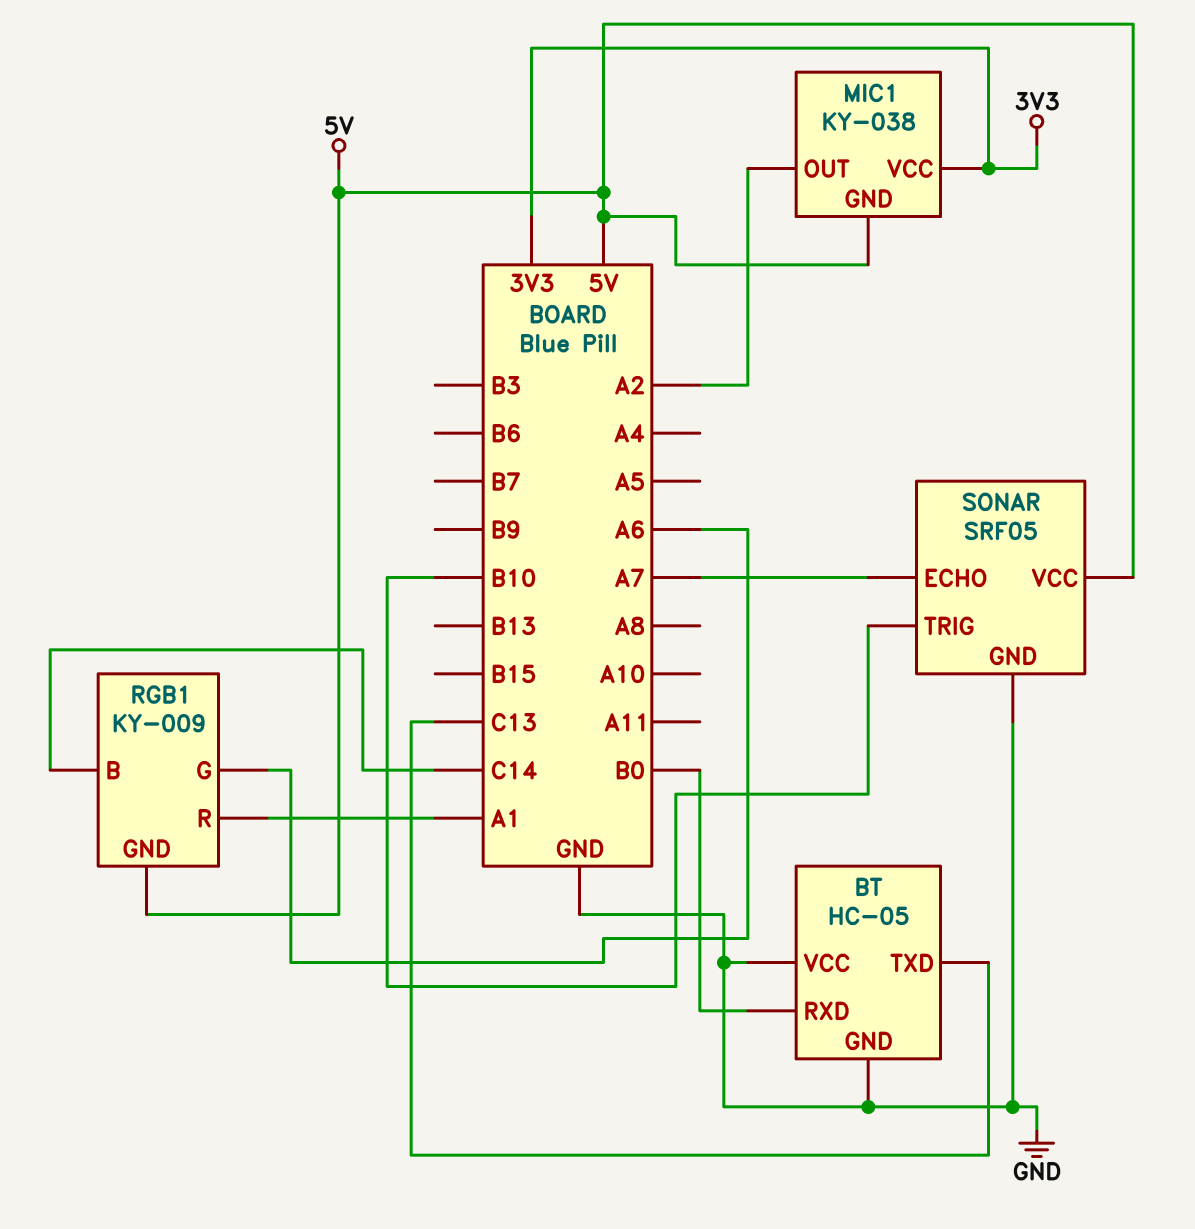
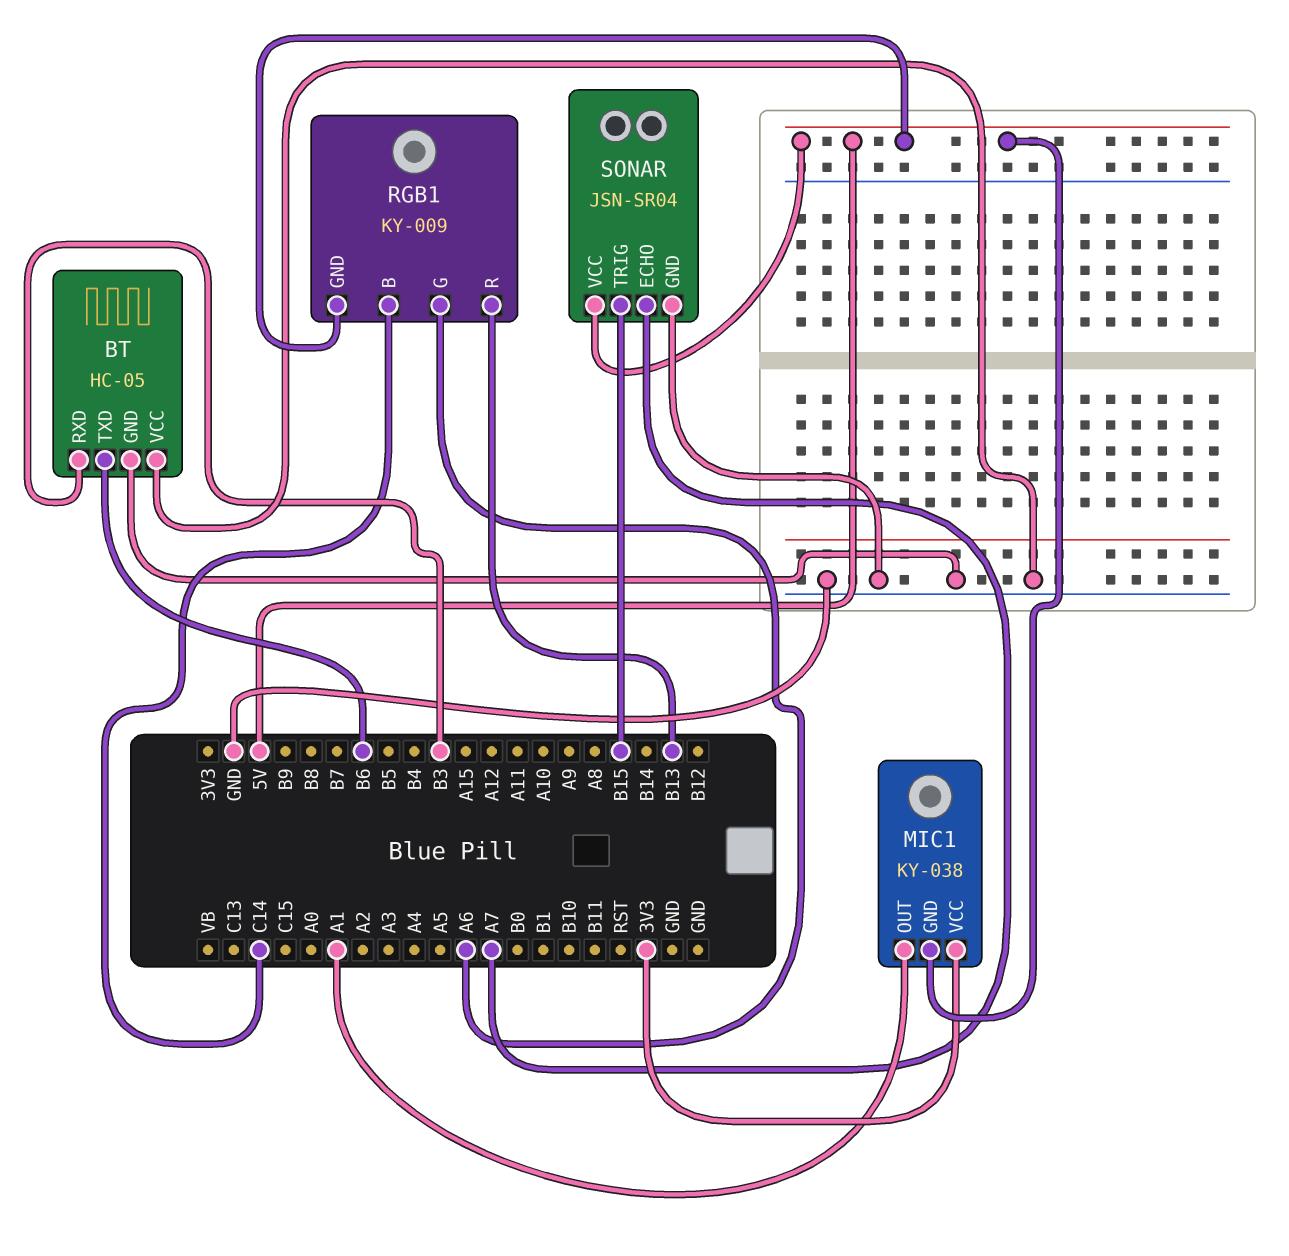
BT pin RXD: B0 -> B3
BT pin TXD: C13 -> B6
MIC1 pin OUT: A2 -> A1
RGB1 pin R: A1 -> B13
SONAR: SRF05 -> JSN-SR04
SONAR pin TRIG: B10 -> B15

